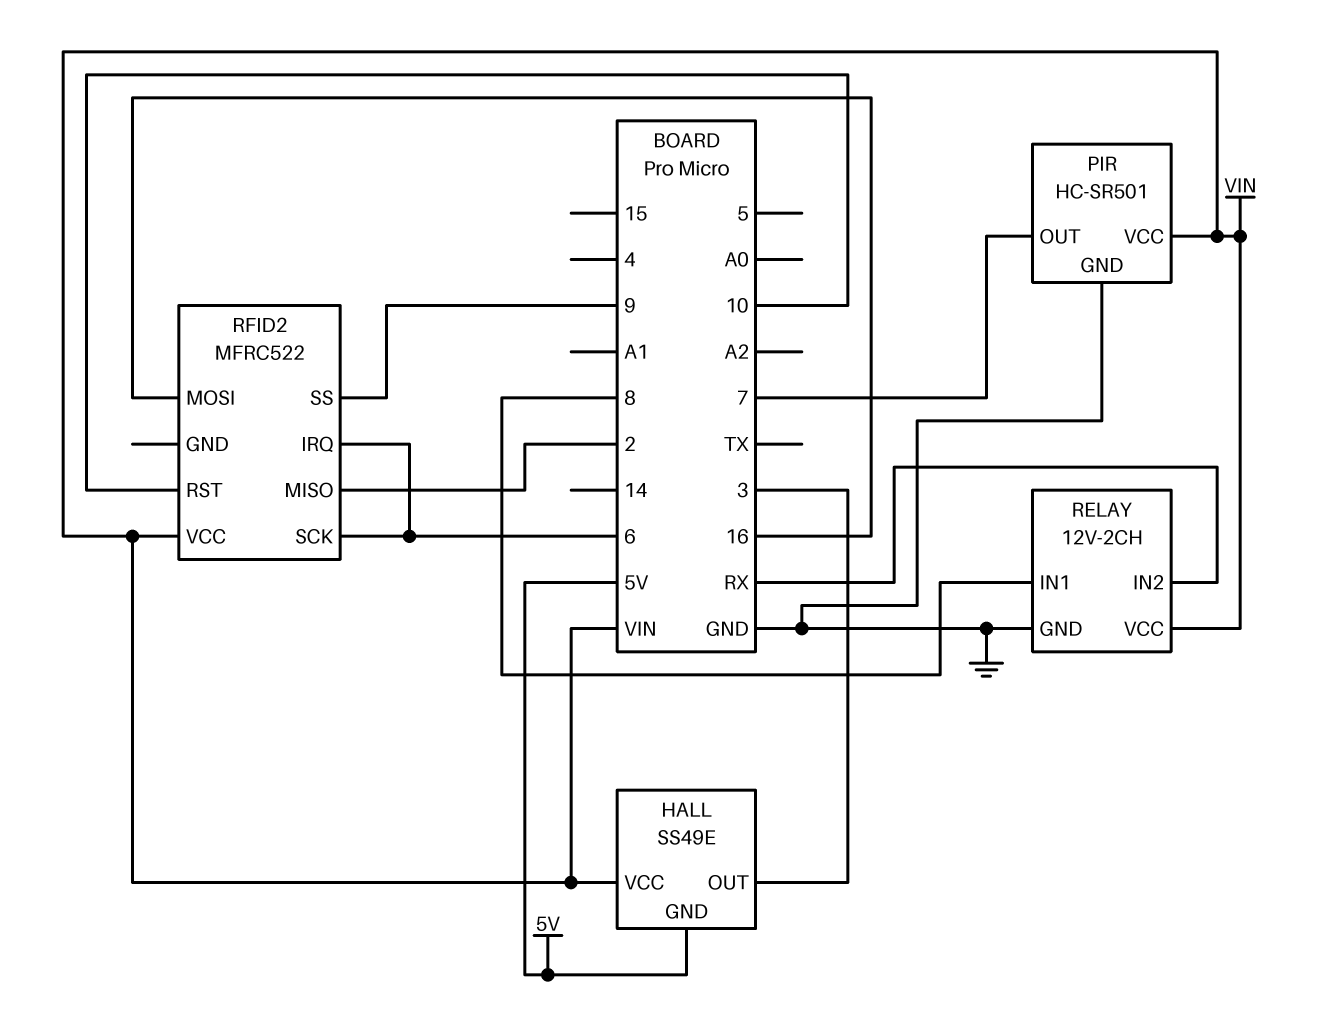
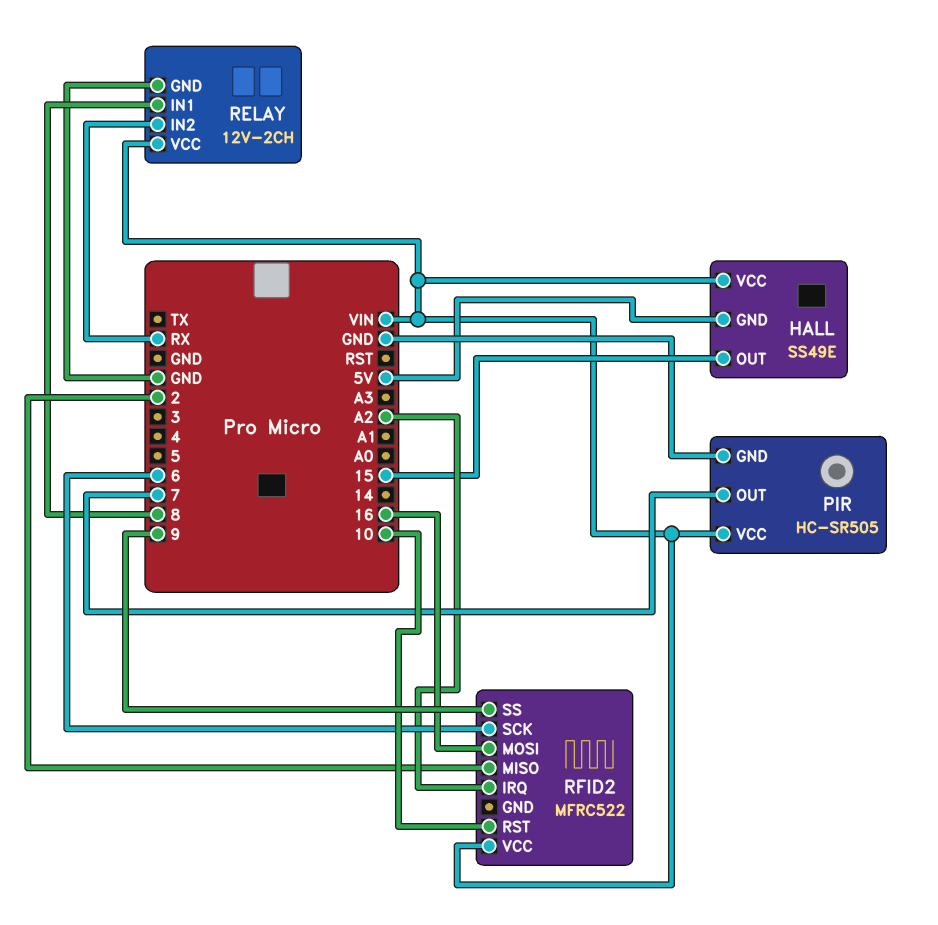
HALL pin OUT: 3 -> 15
PIR: HC-SR501 -> HC-SR505
RFID2 pin IRQ: 6 -> A2

